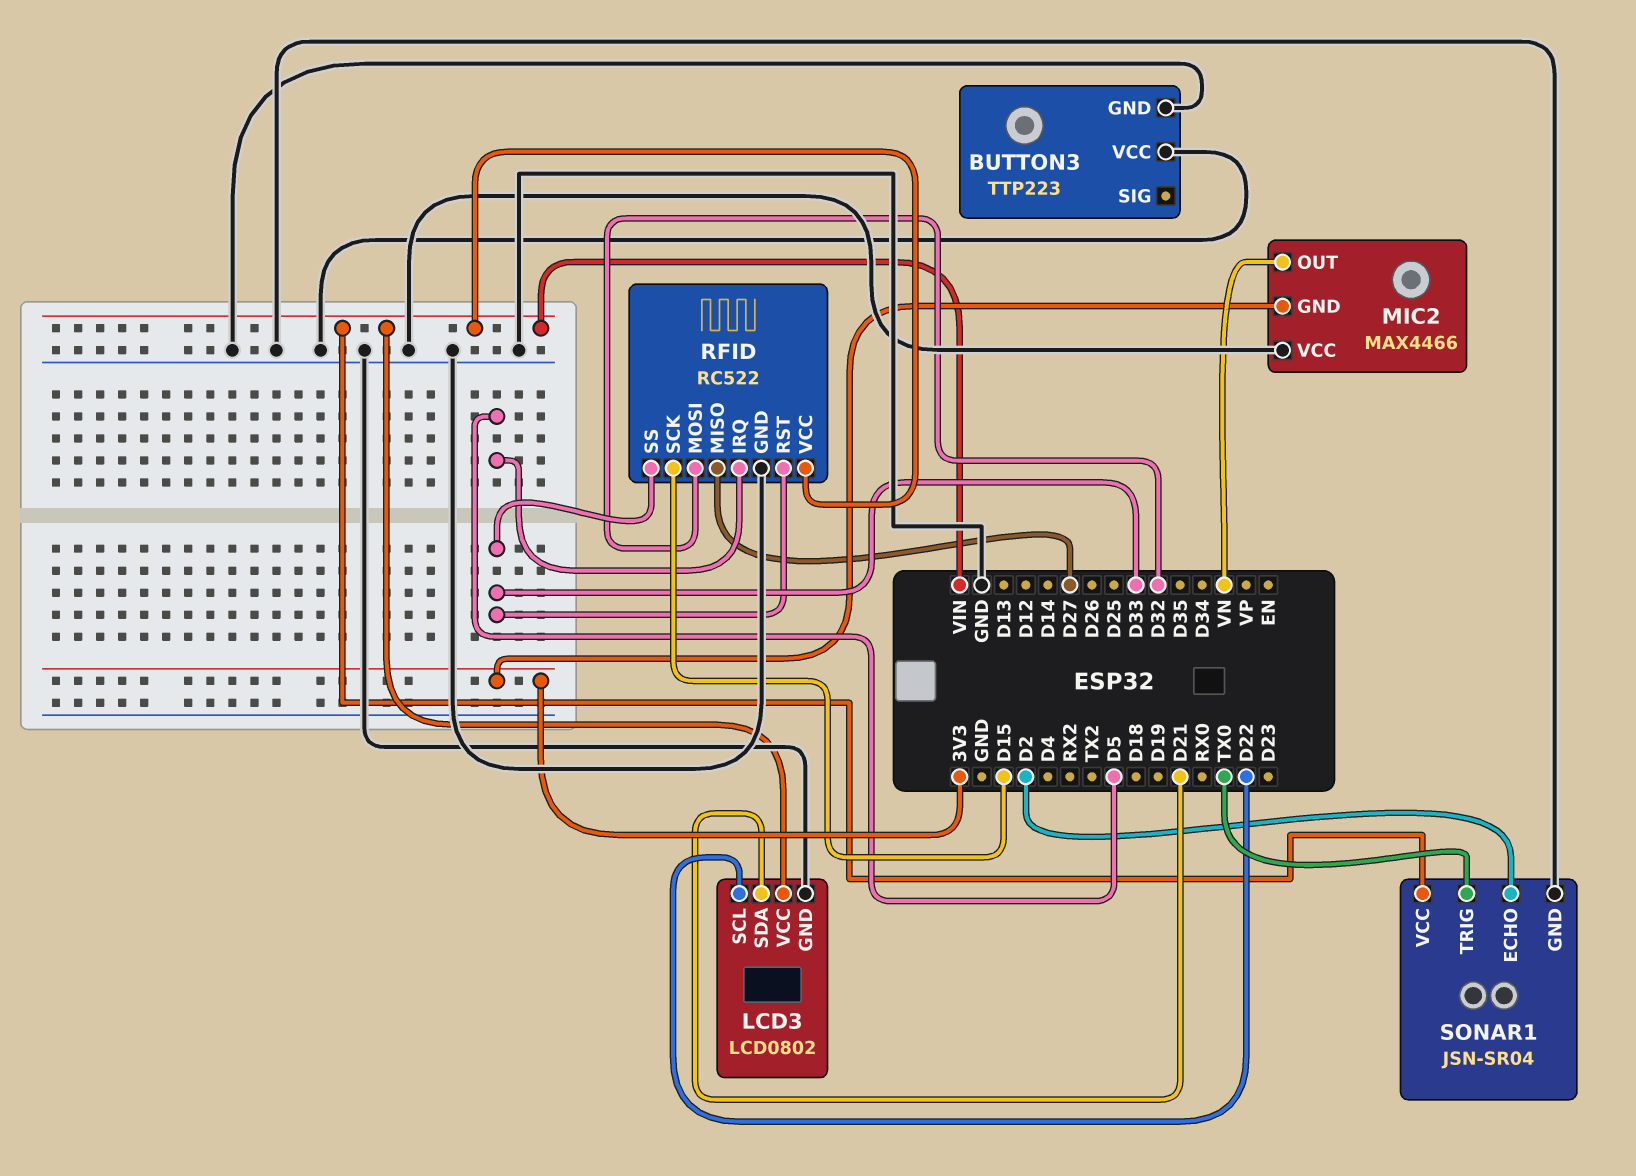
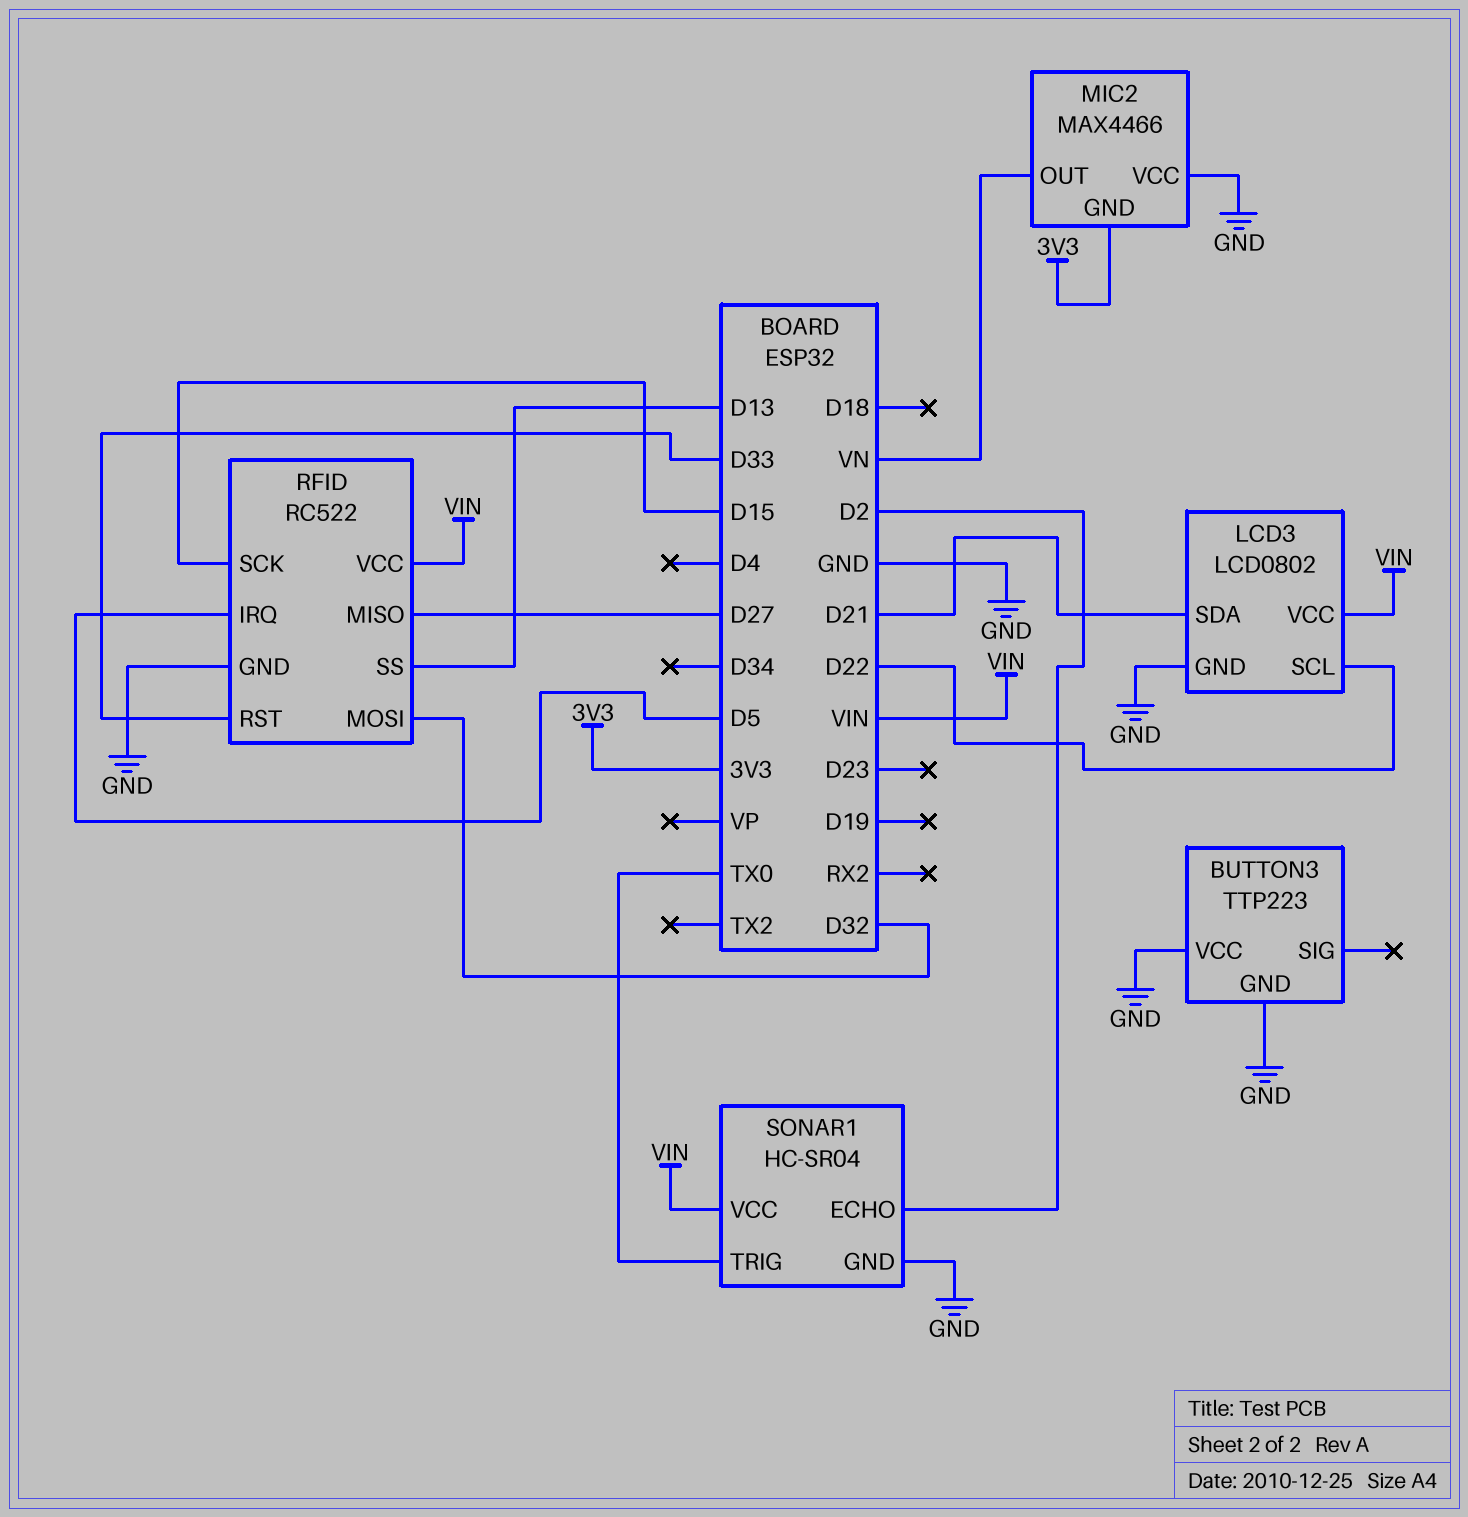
RFID pin SS: D33 -> D13
SONAR1: JSN-SR04 -> HC-SR04

